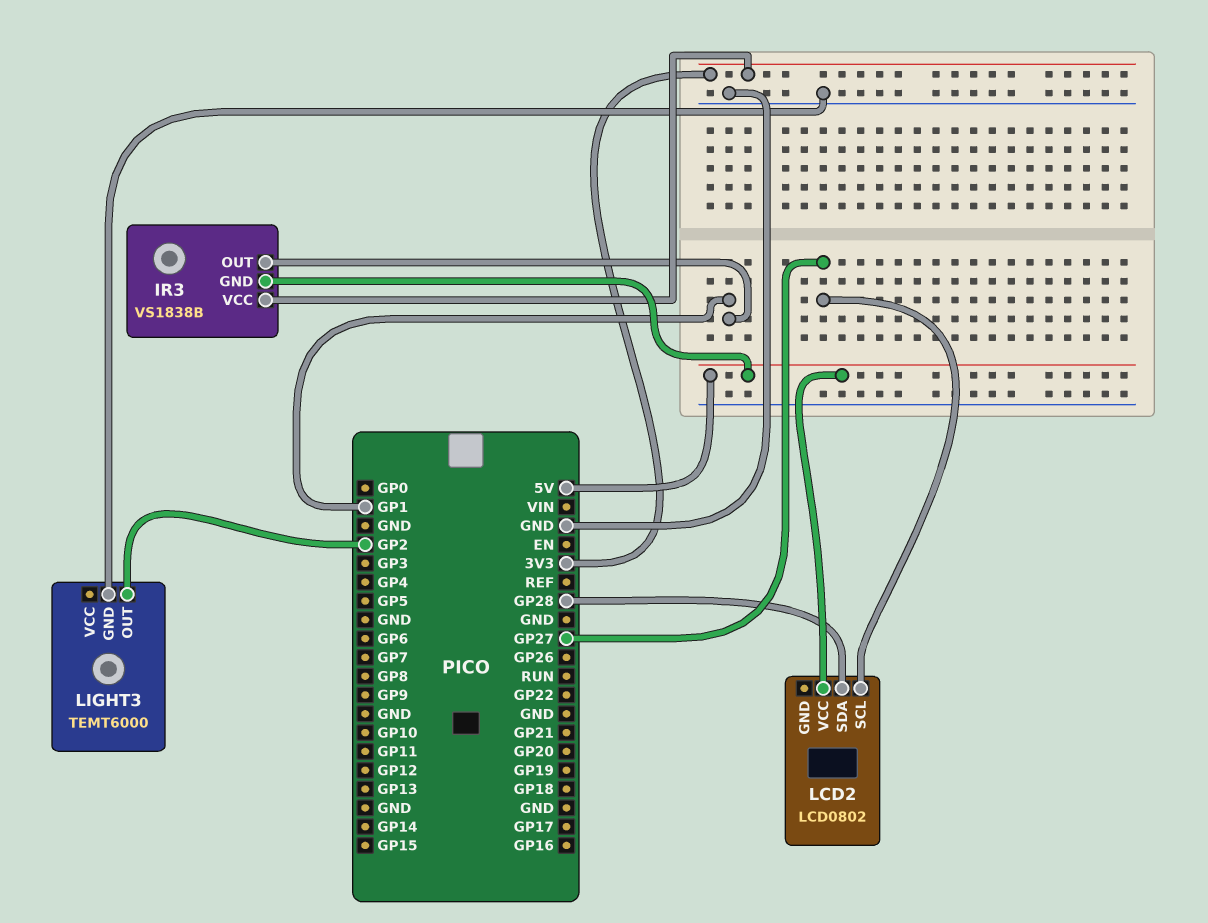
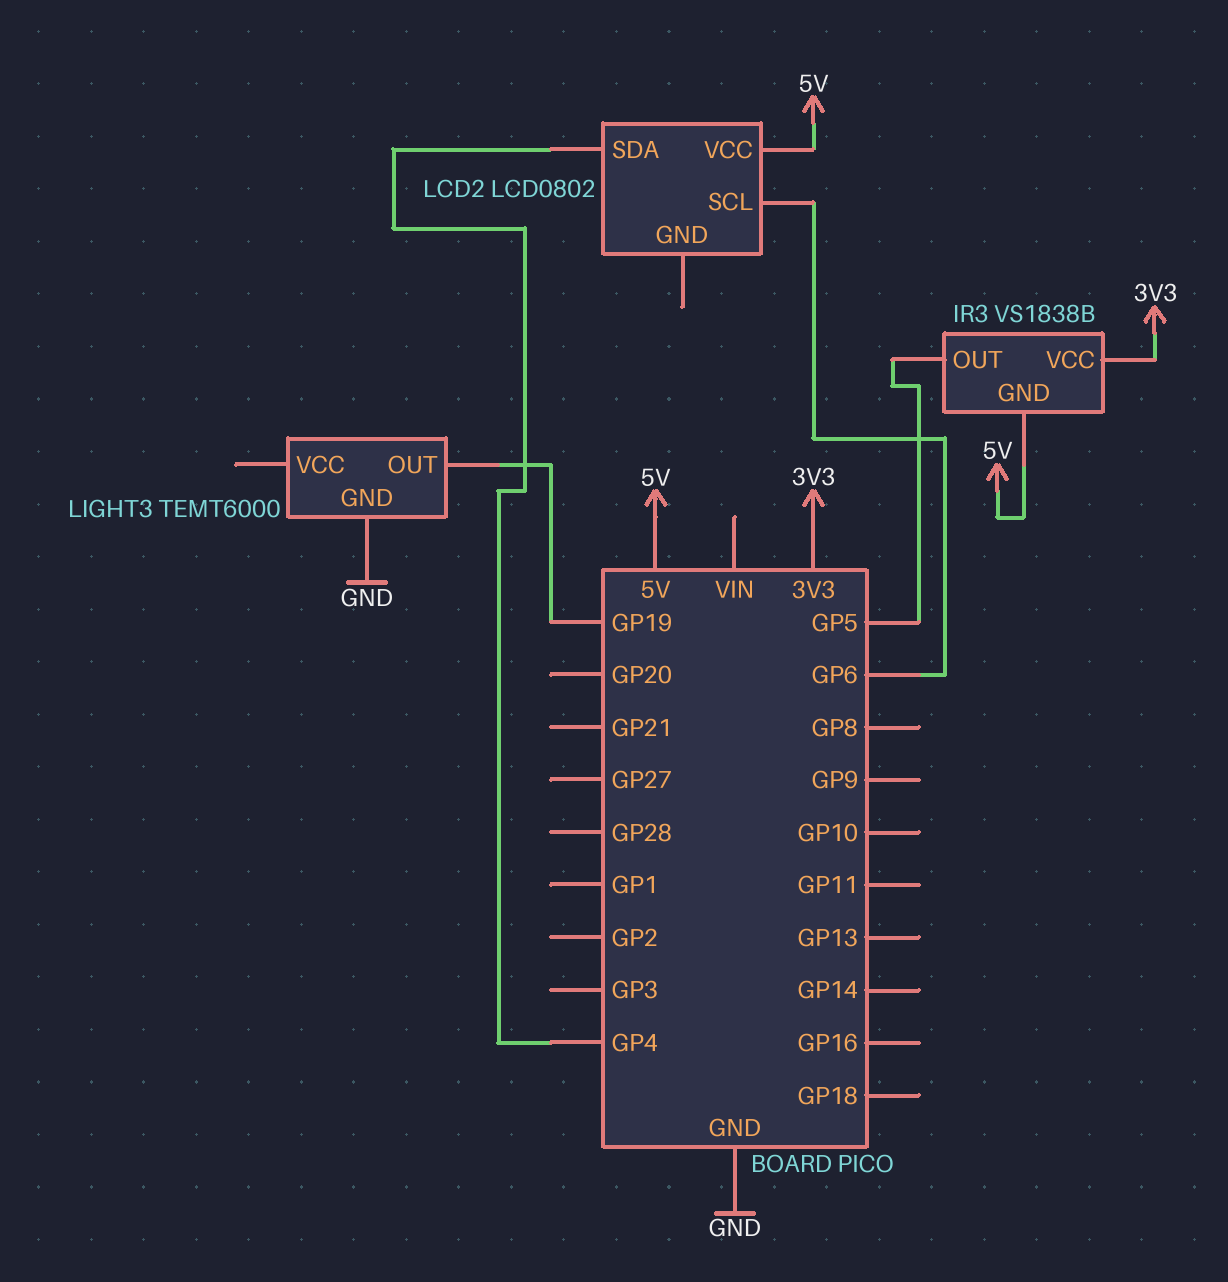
IR3 pin OUT: GP1 -> GP5
LCD2 pin SCL: GP27 -> GP6
LCD2 pin SDA: GP28 -> GP4
LIGHT3 pin OUT: GP2 -> GP19

